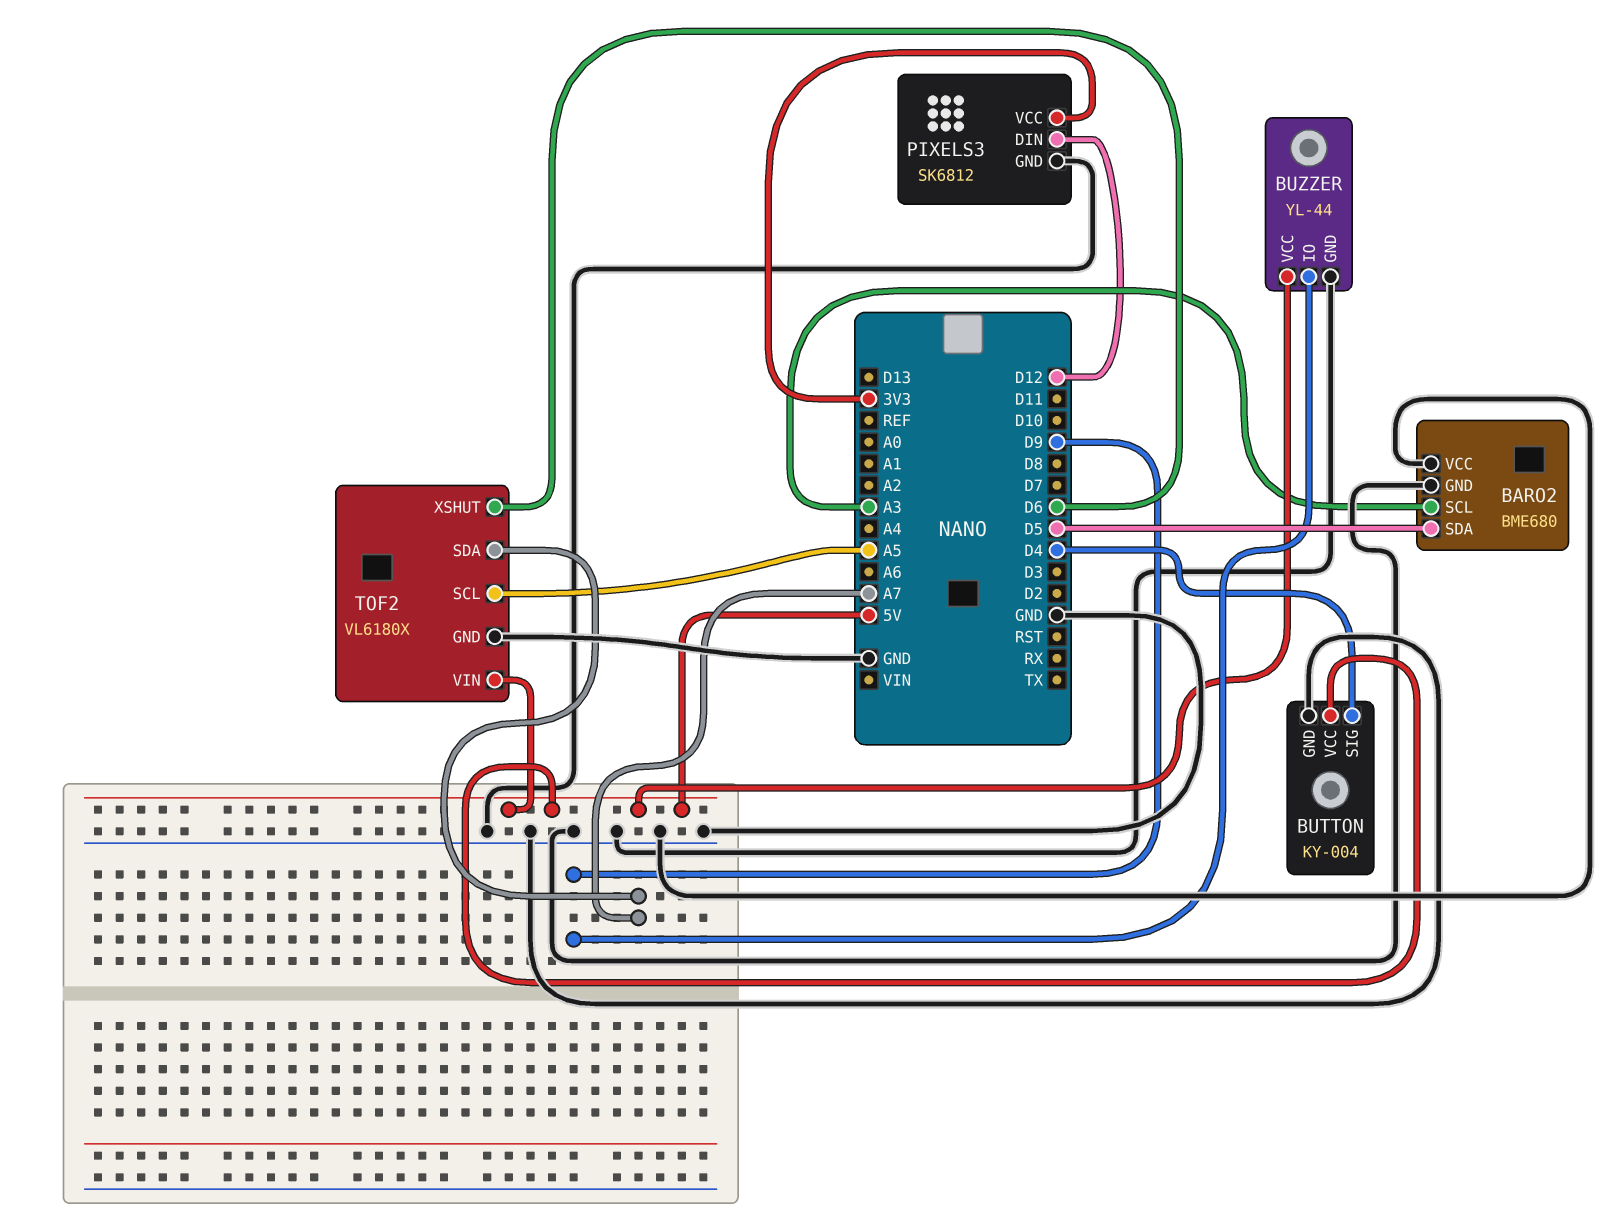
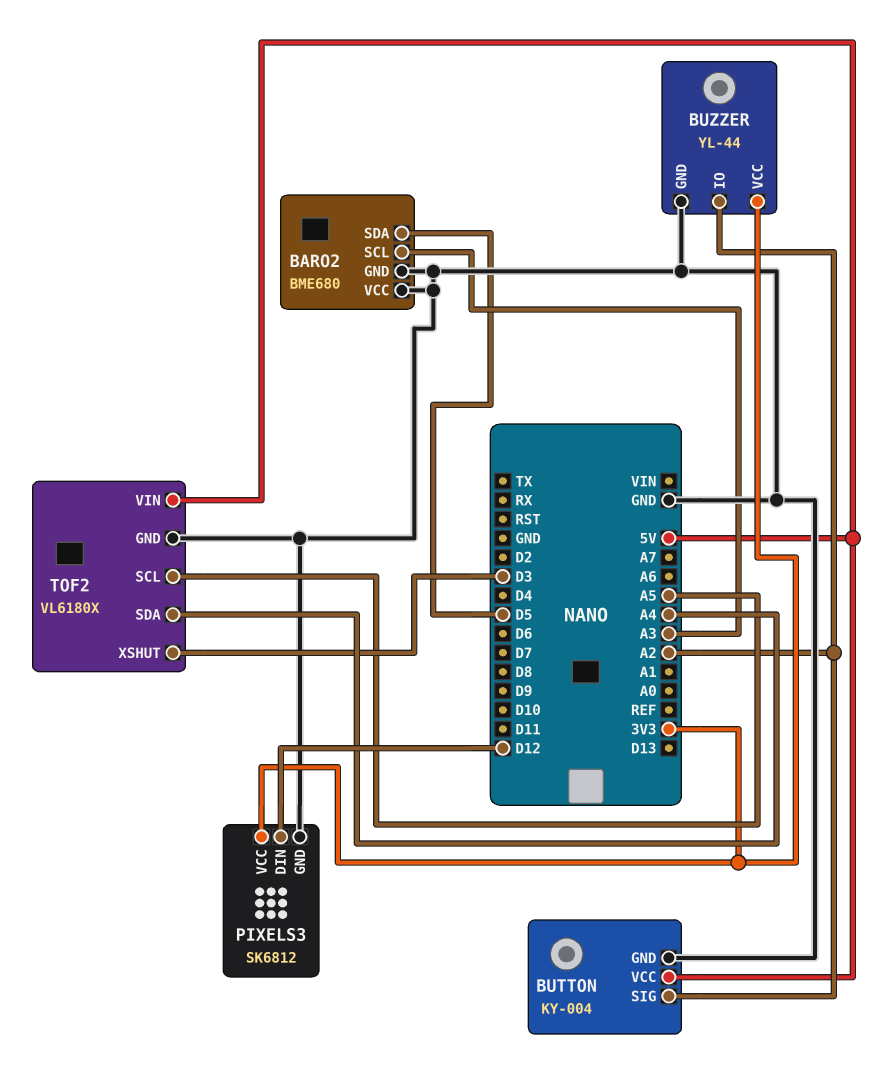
BUTTON pin SIG: D4 -> A2
BUZZER pin IO: D9 -> A2
BUZZER pin VCC: 5V -> 3V3
TOF2 pin SDA: A7 -> A4
TOF2 pin XSHUT: D6 -> D3

